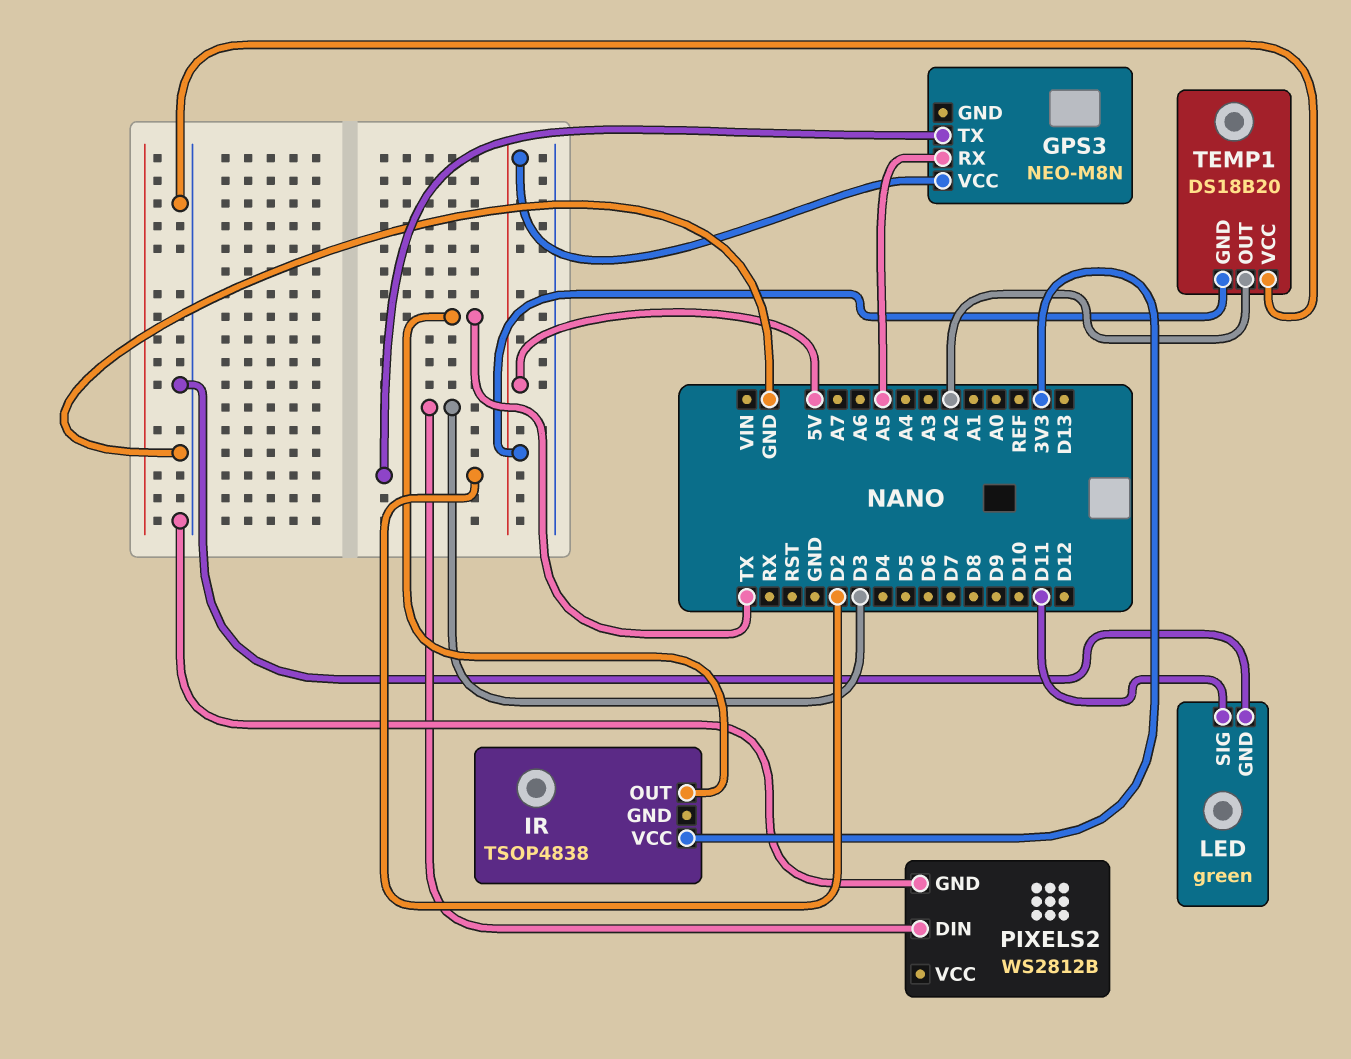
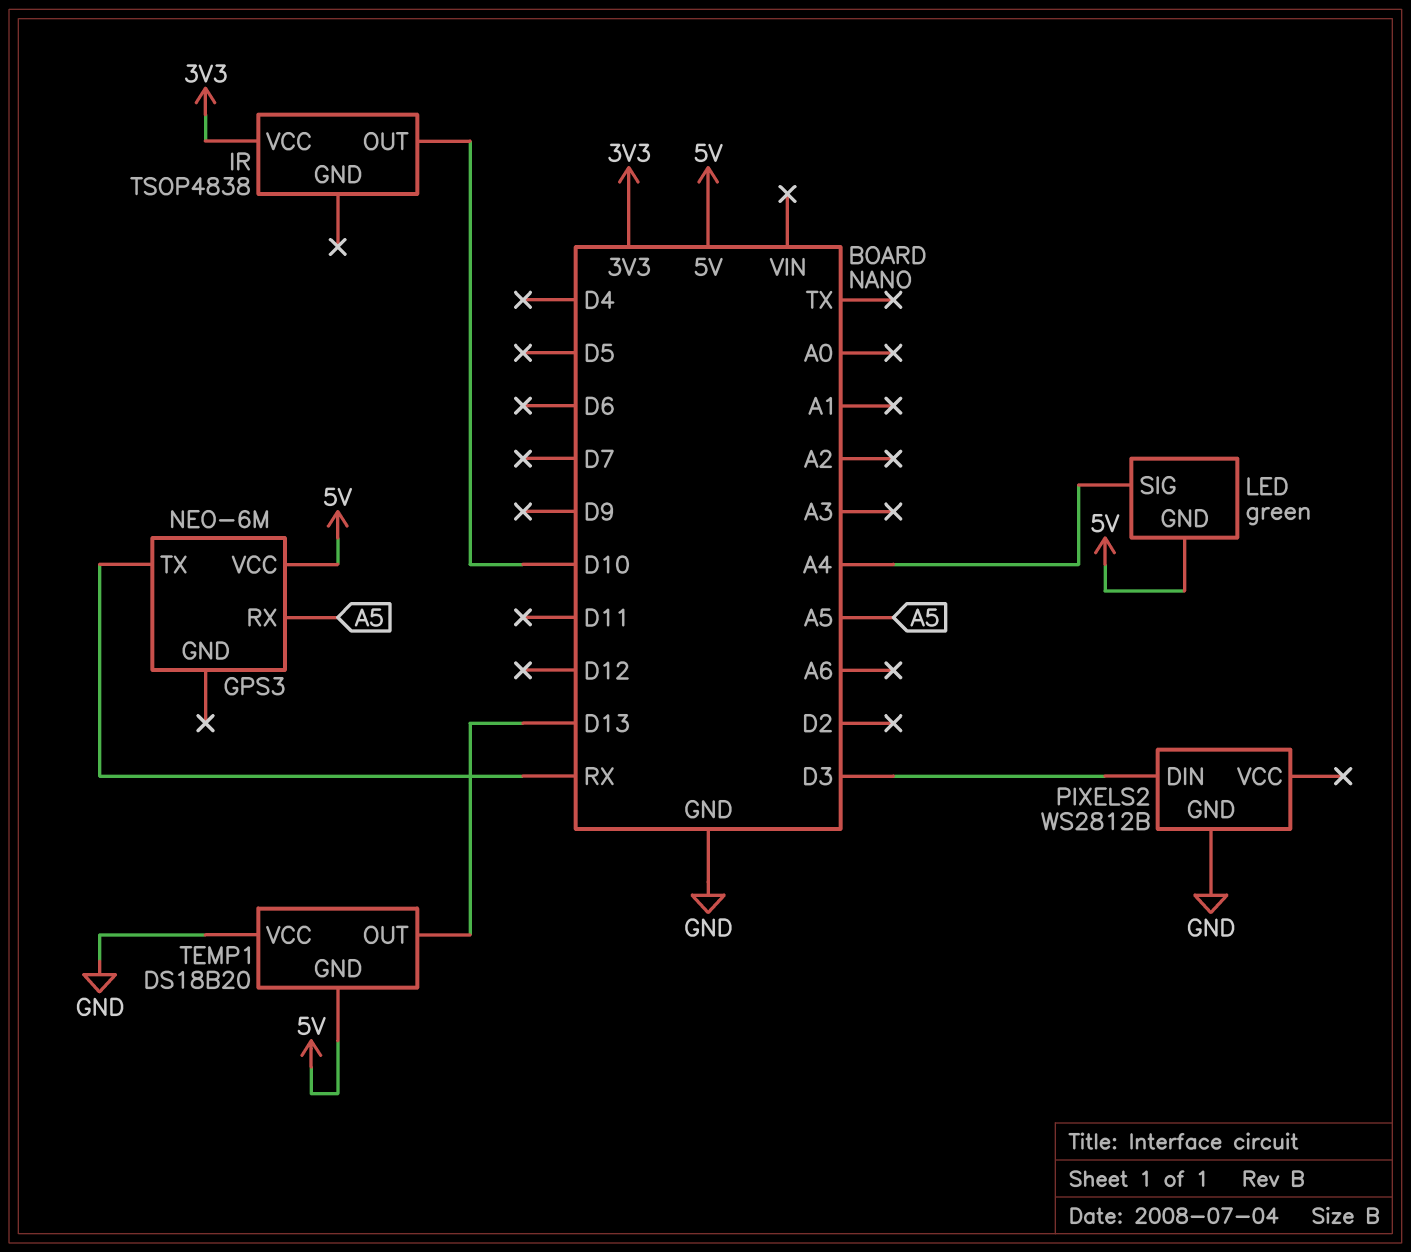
GPS3: NEO-M8N -> NEO-6M
GPS3 pin TX: D2 -> RX
IR pin OUT: TX -> D10
LED pin GND: GND -> 5V
LED pin SIG: D11 -> A4
TEMP1 pin OUT: A2 -> D13

